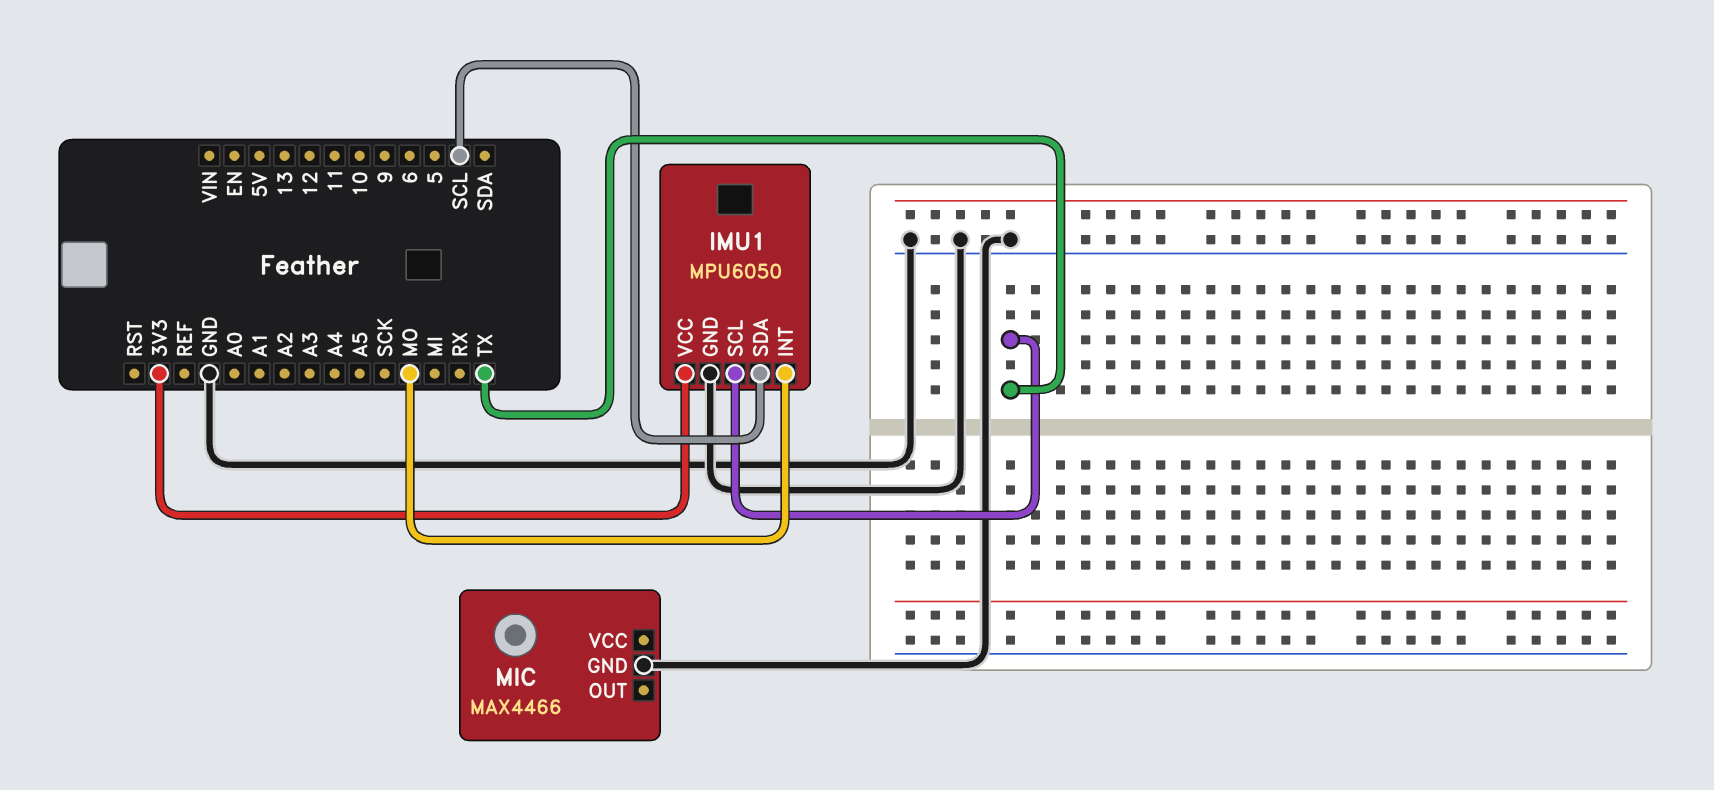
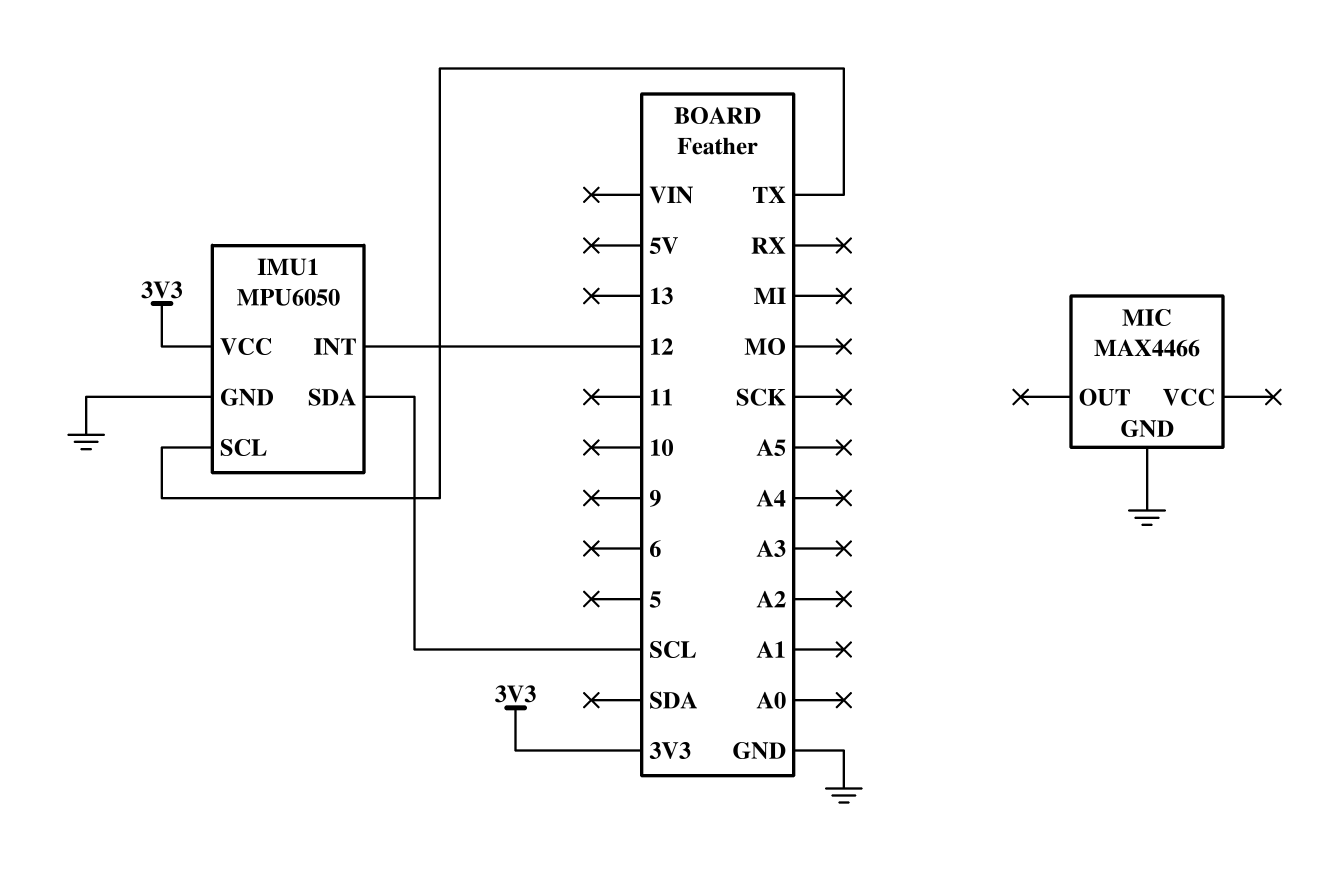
IMU1 pin INT: MO -> 12

